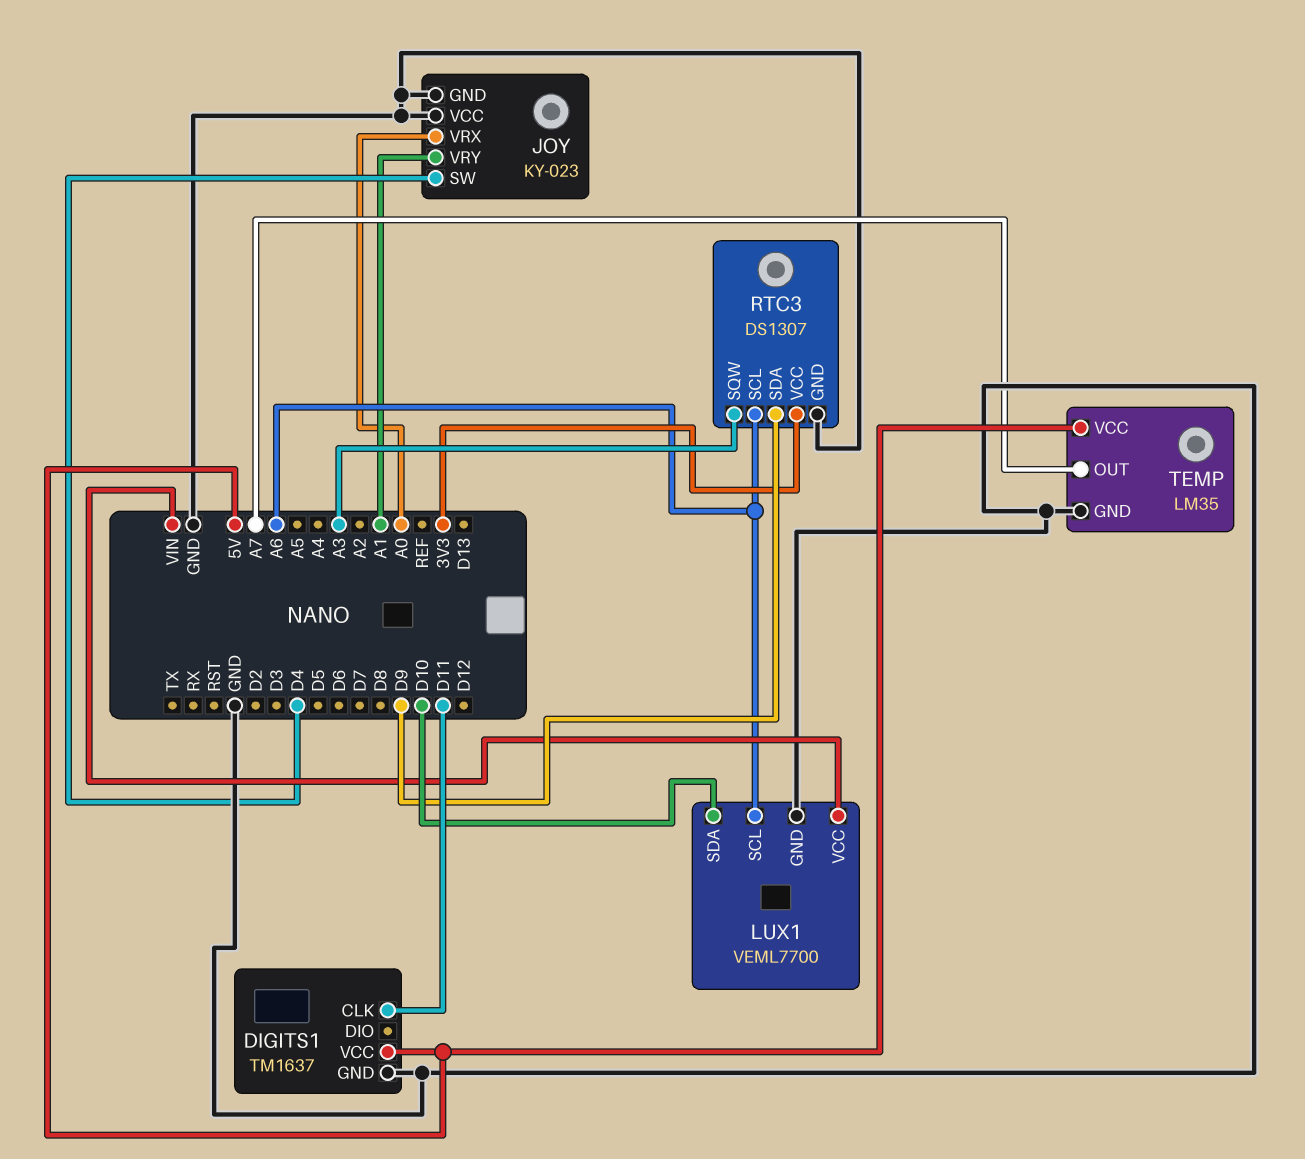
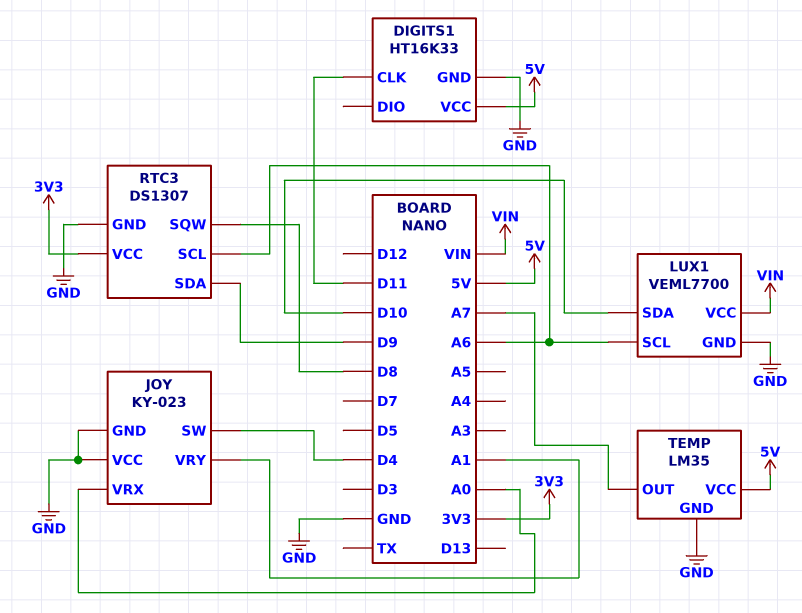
DIGITS1: TM1637 -> HT16K33
RTC3 pin SQW: A3 -> D8

